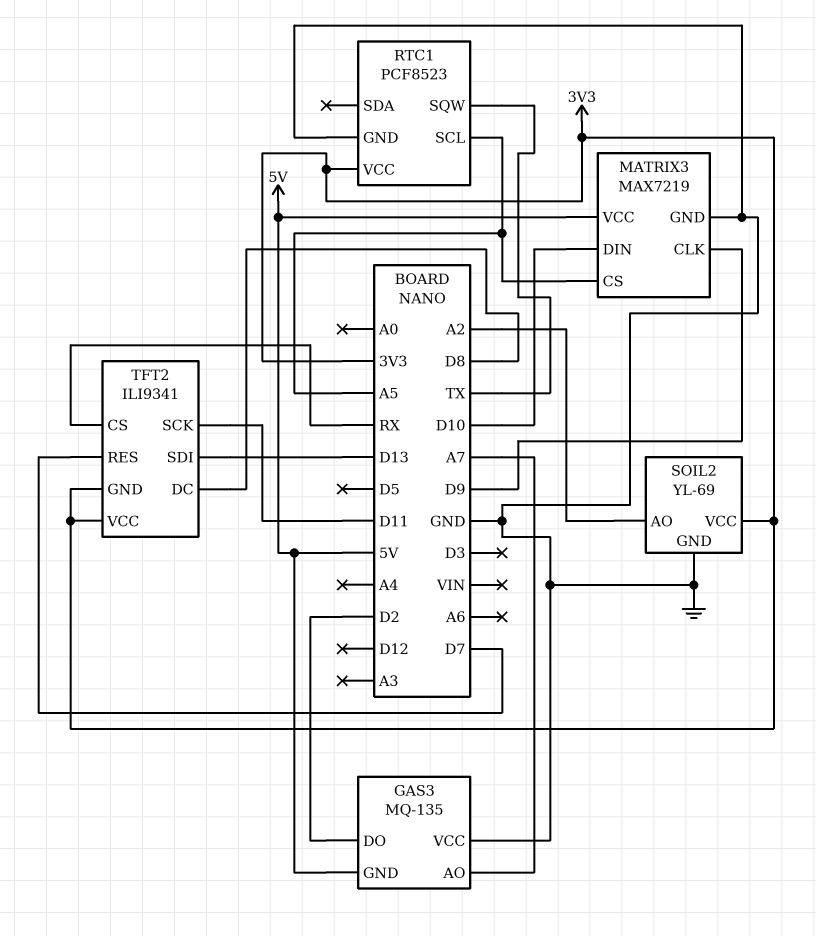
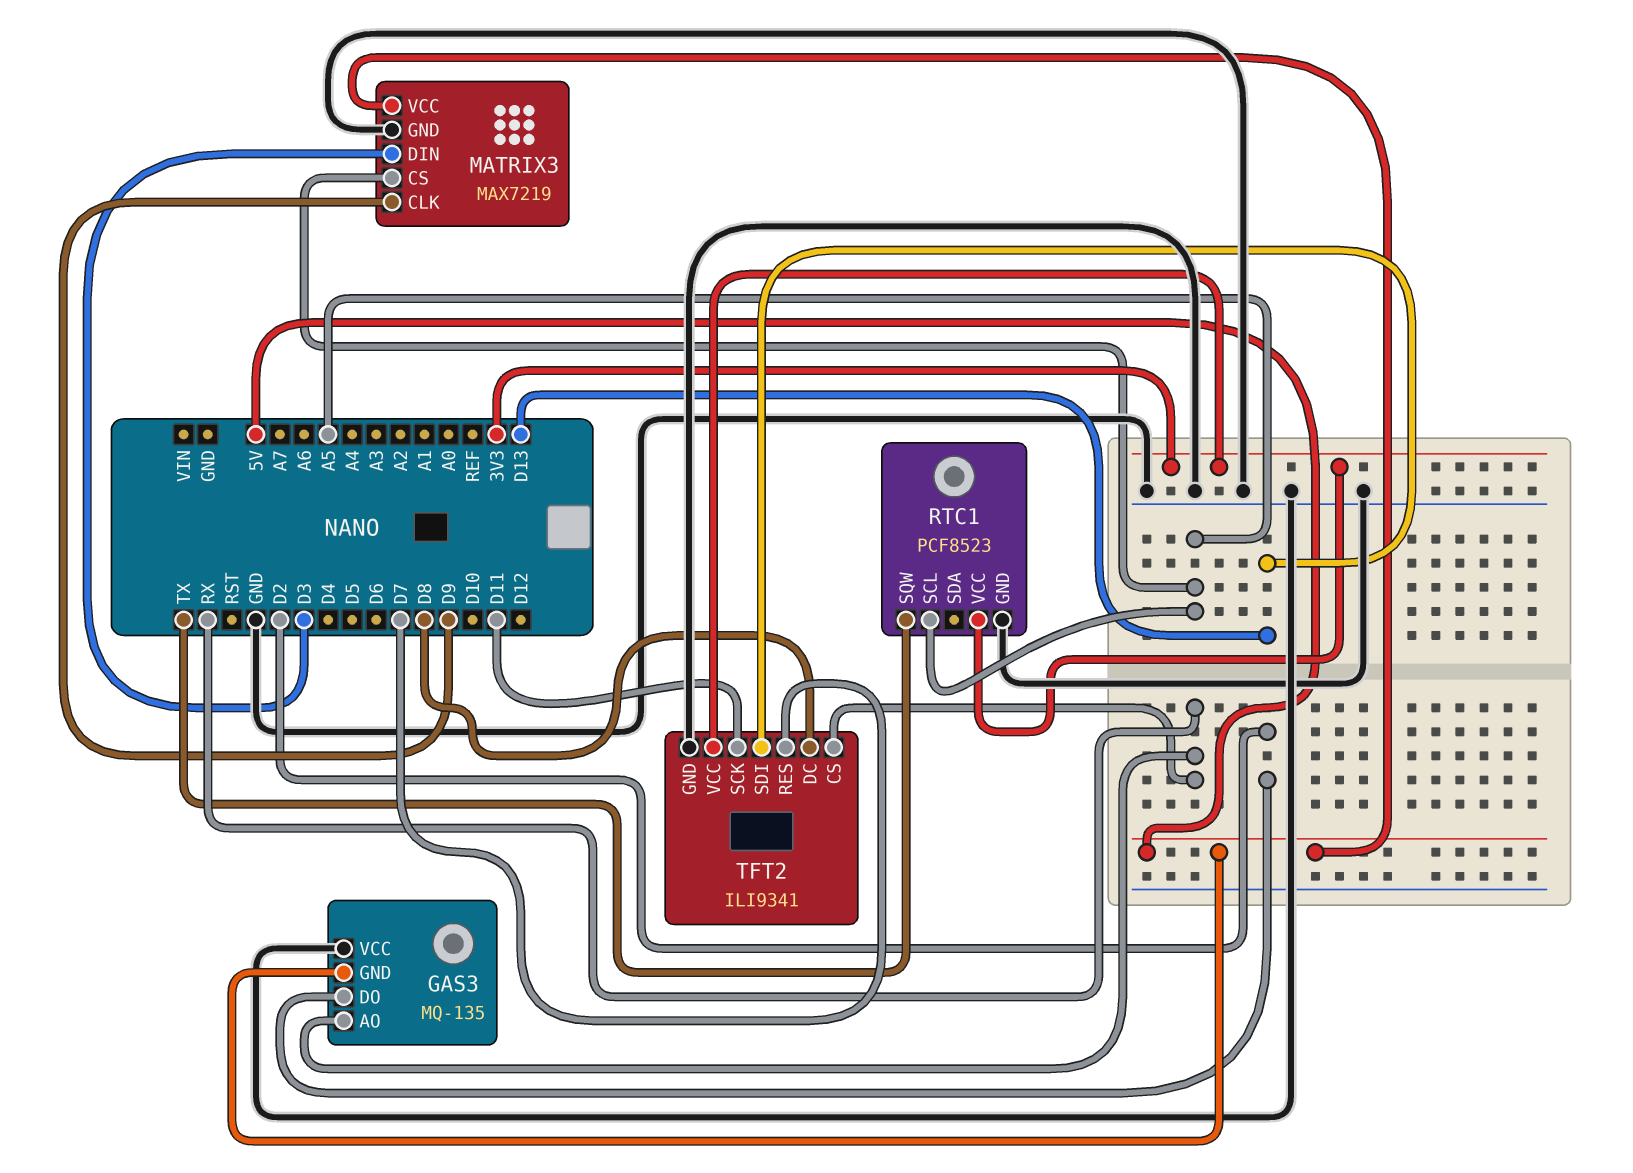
GAS3 pin AO: A7 -> RX
MATRIX3 pin DIN: D10 -> D3
SOIL2: YL-69 -> none
SOIL2 pin AO: A2 -> none
SOIL2 pin GND: GND -> none
SOIL2 pin VCC: 3V3 -> none
TFT2 pin GND: 3V3 -> GND

